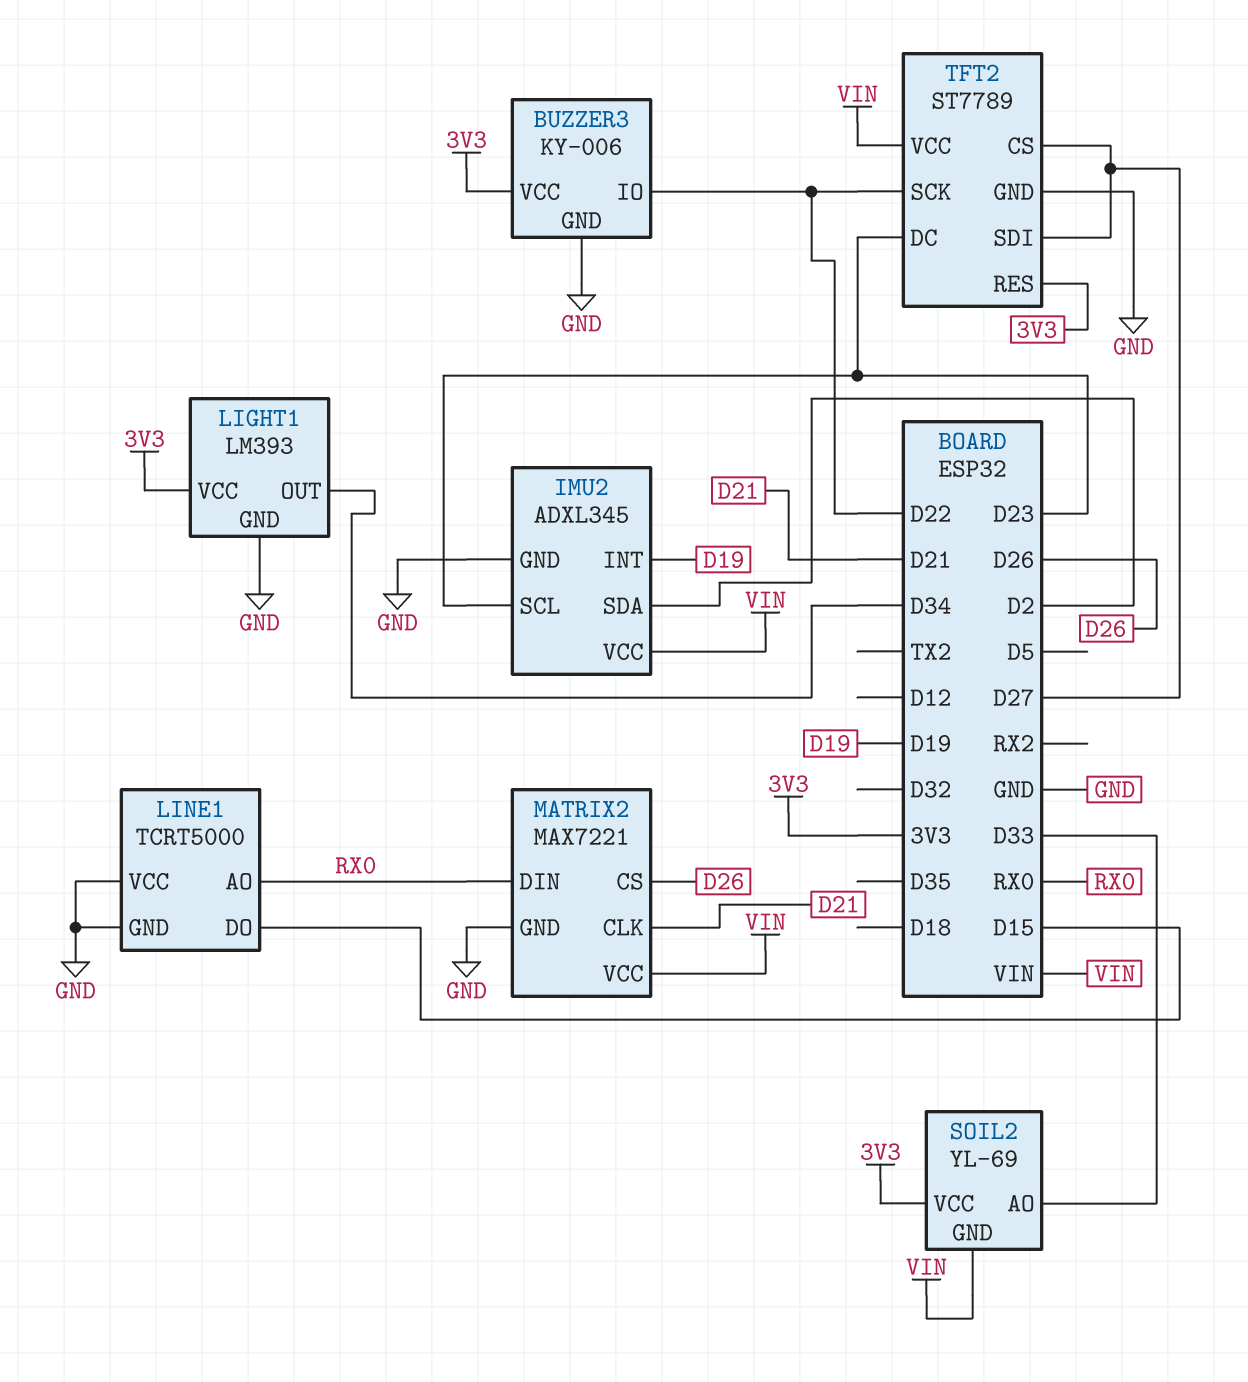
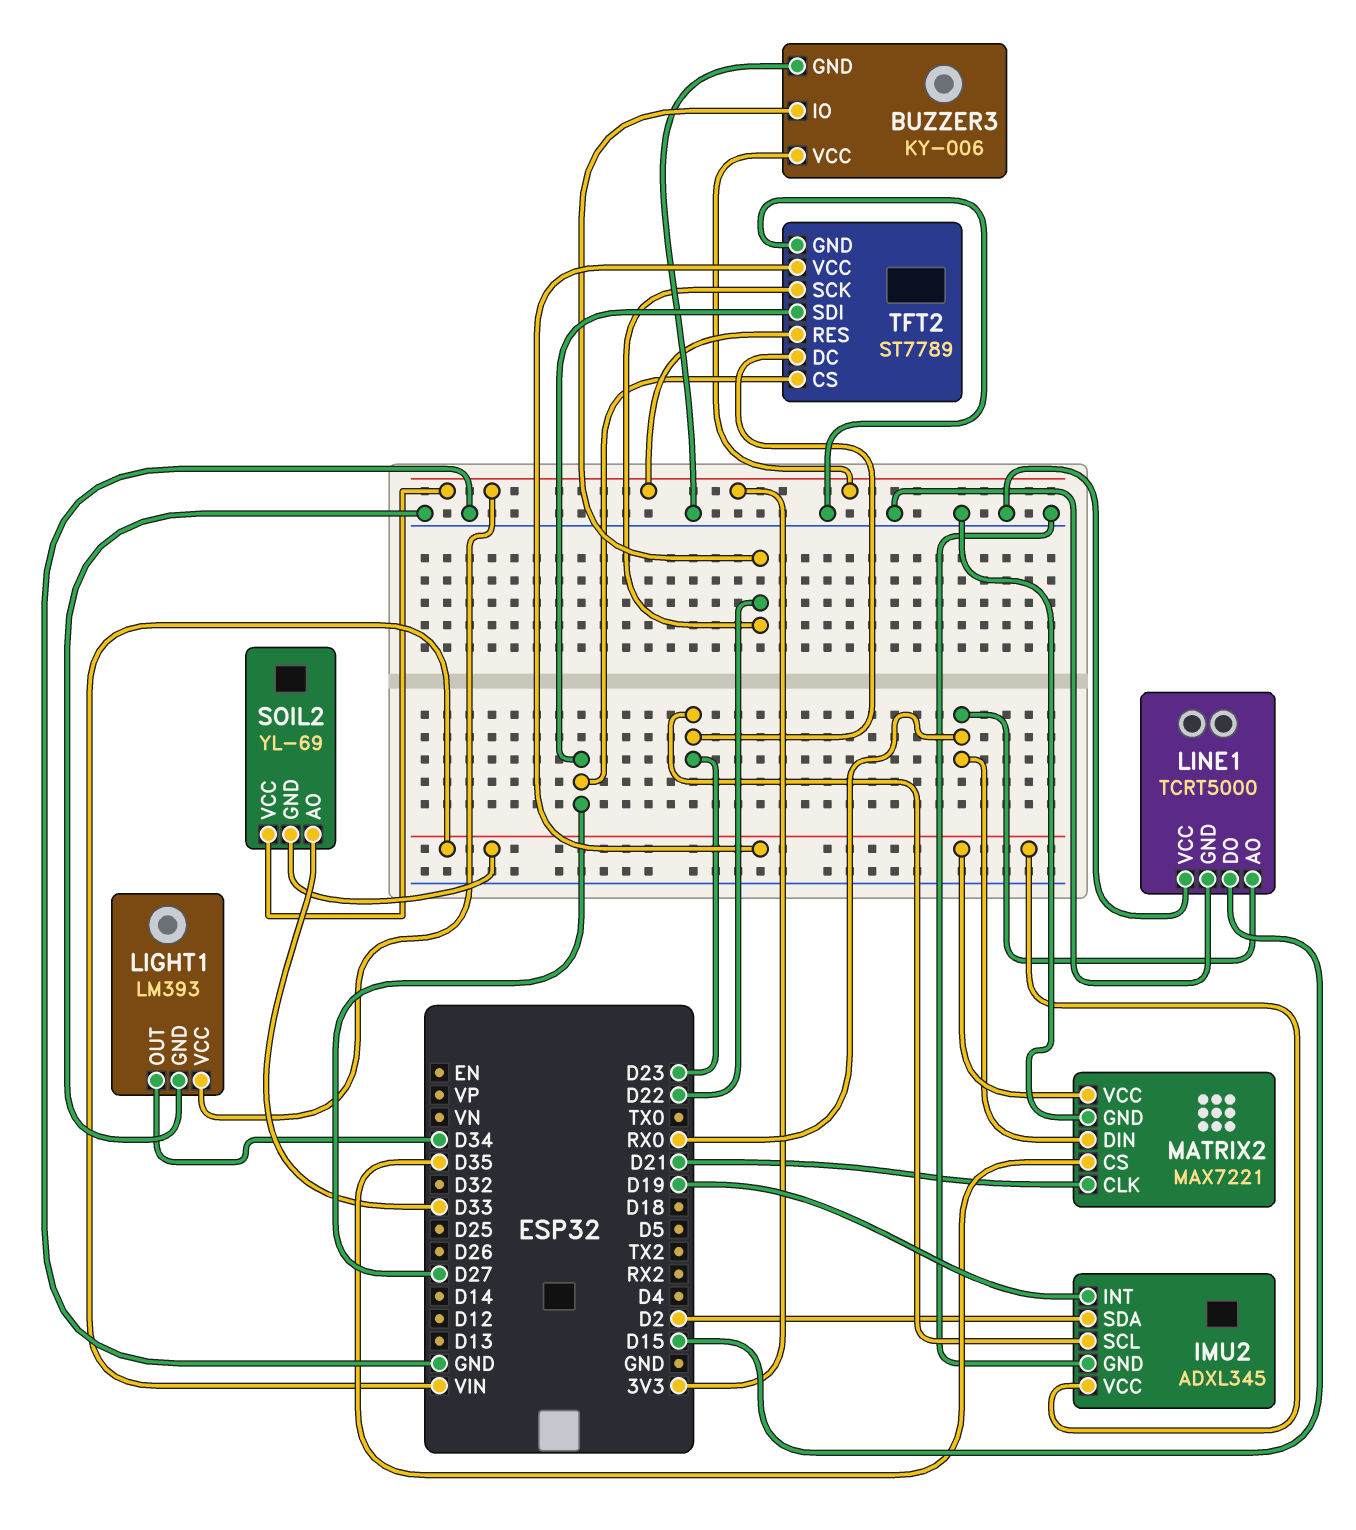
MATRIX2 pin CS: D26 -> D35

